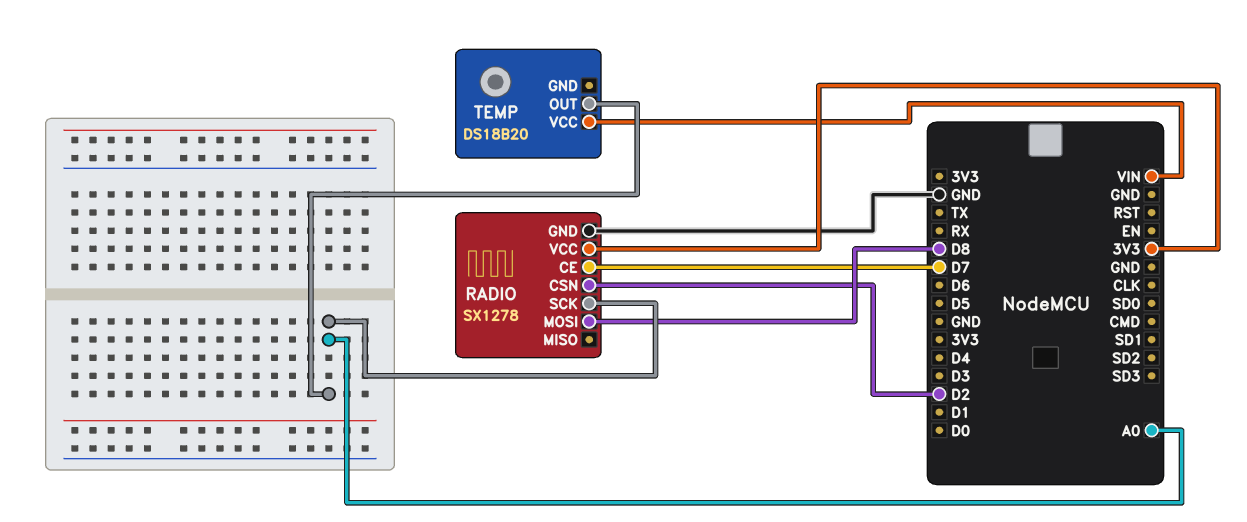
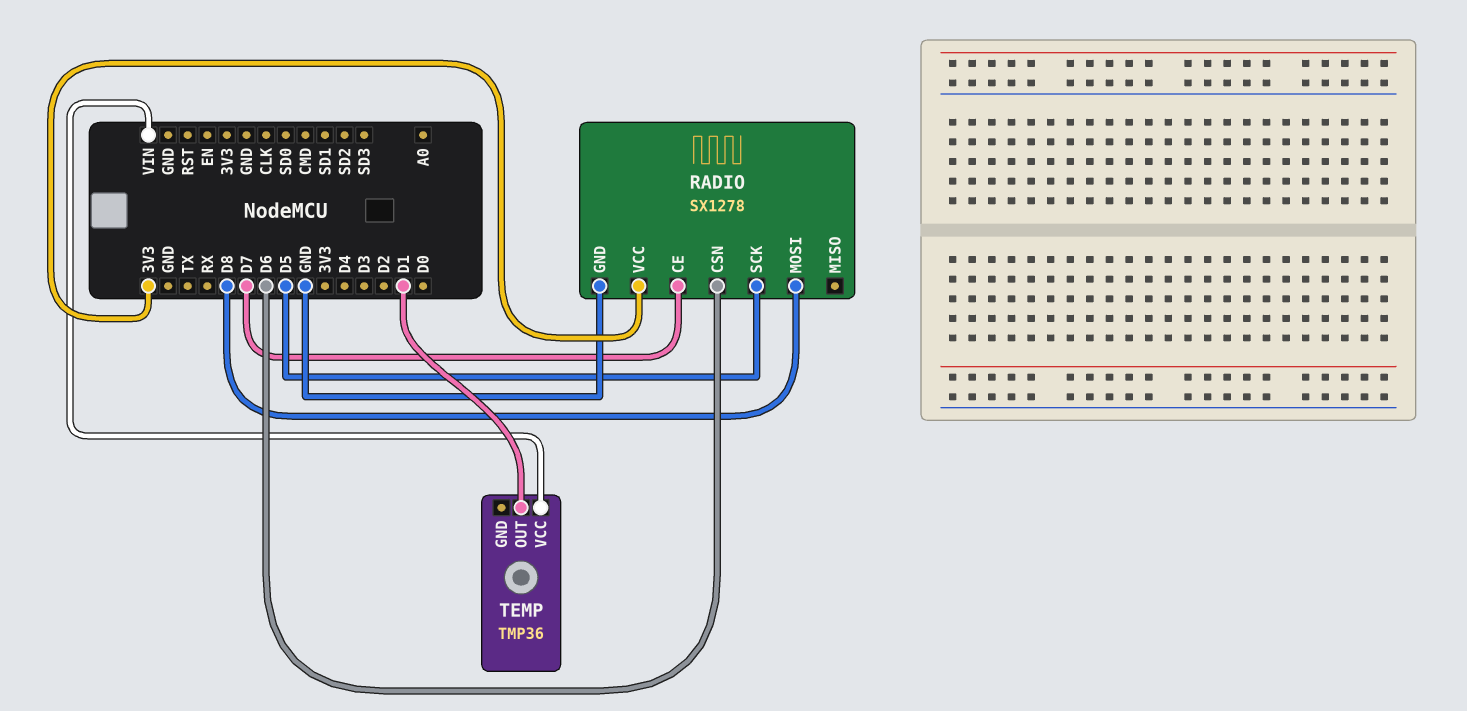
RADIO pin CSN: D2 -> D6
RADIO pin SCK: A0 -> D5
TEMP: DS18B20 -> TMP36
TEMP pin OUT: A0 -> D1

